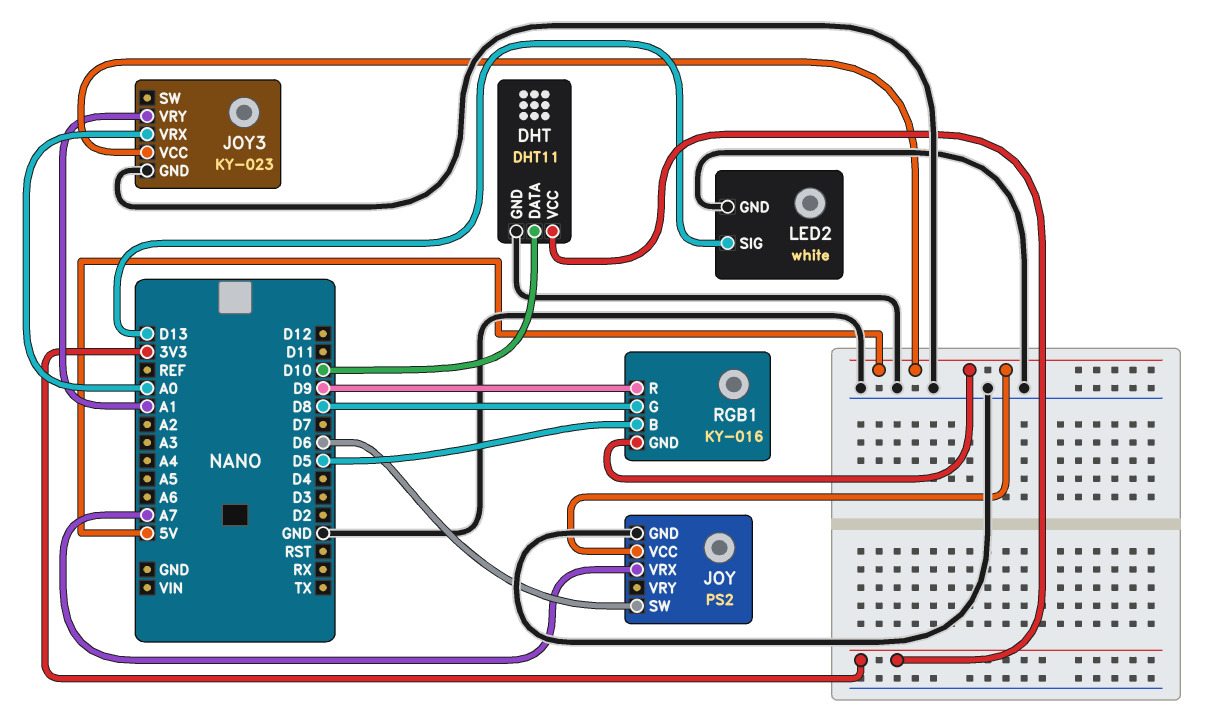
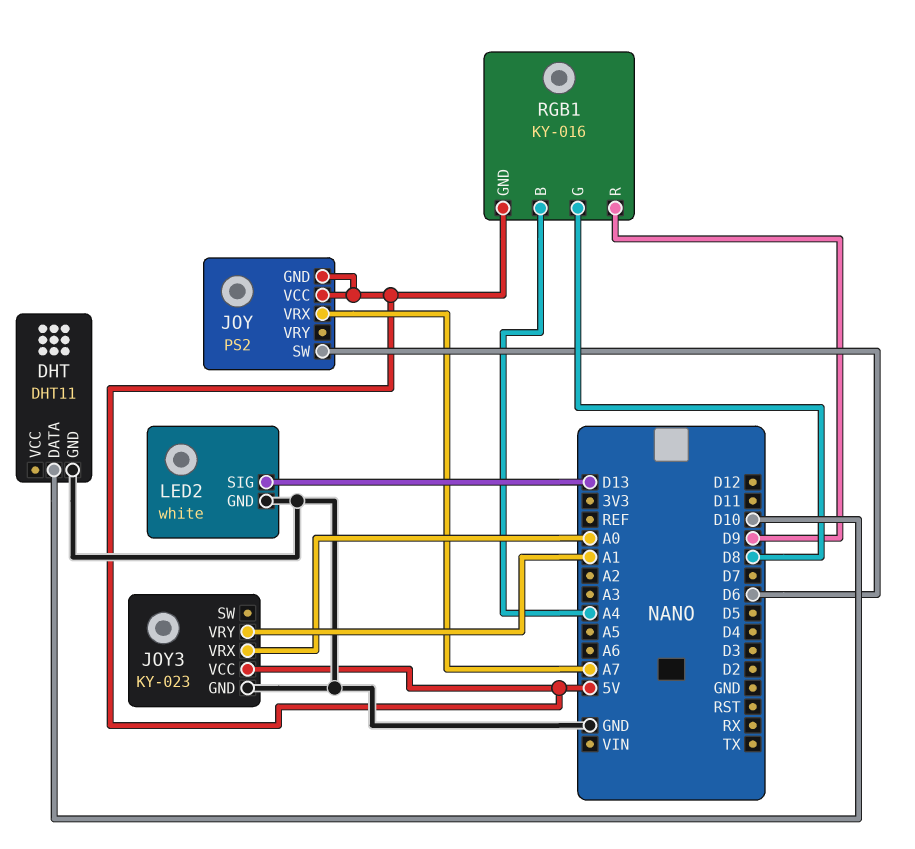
DHT pin VCC: 3V3 -> none
JOY pin GND: GND -> 5V
RGB1 pin B: D5 -> A4

